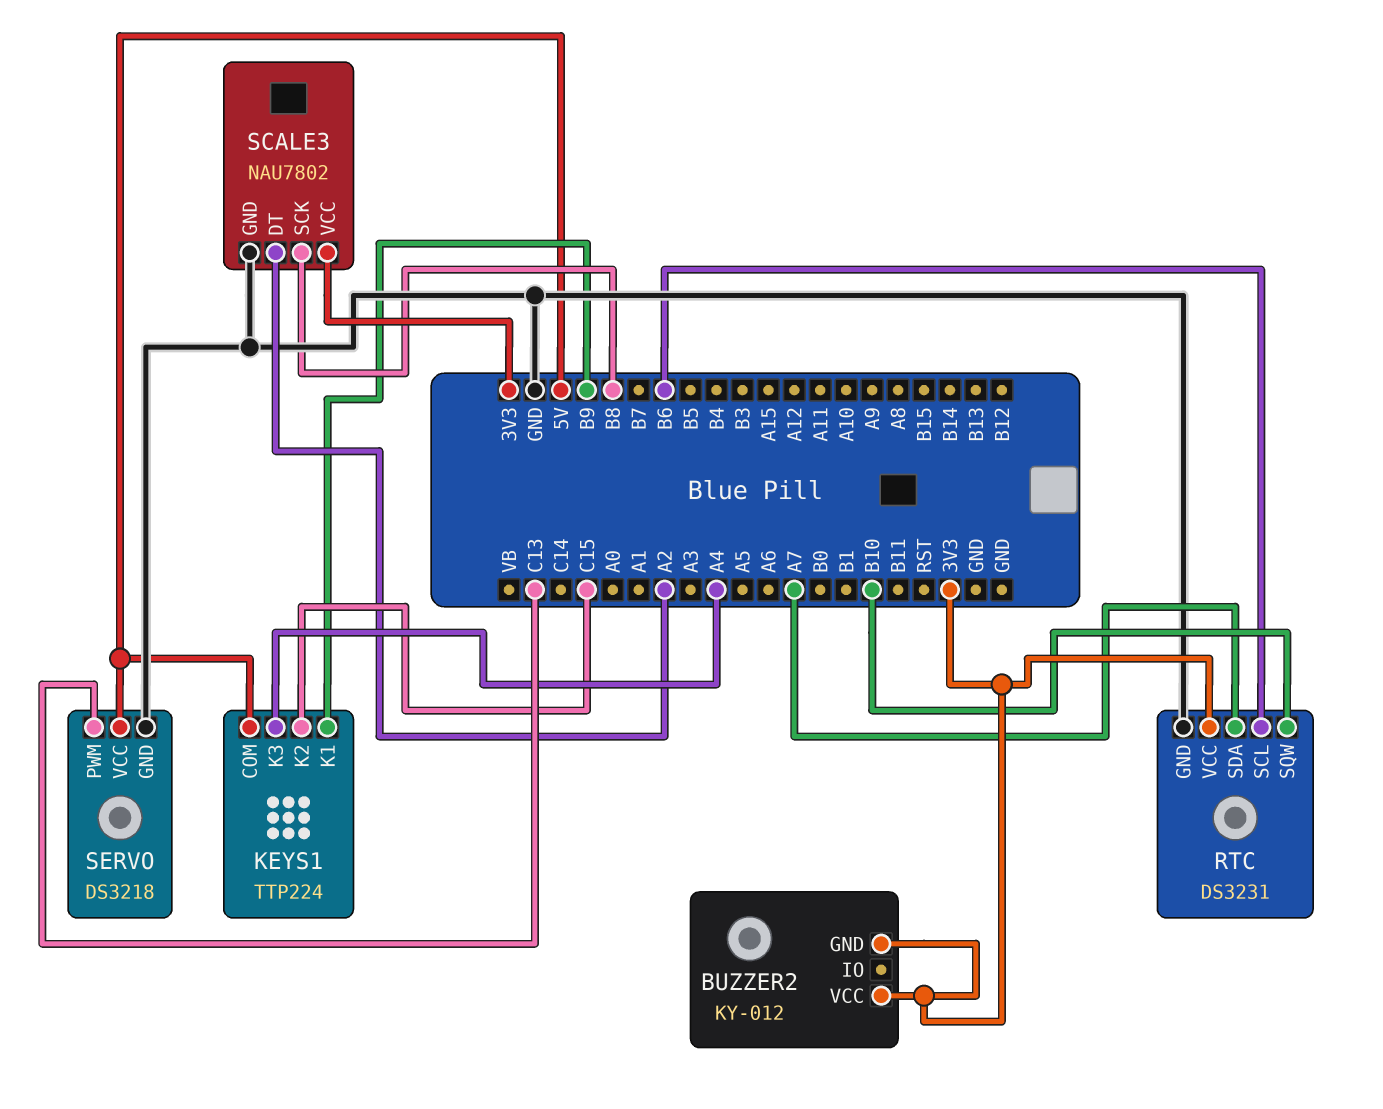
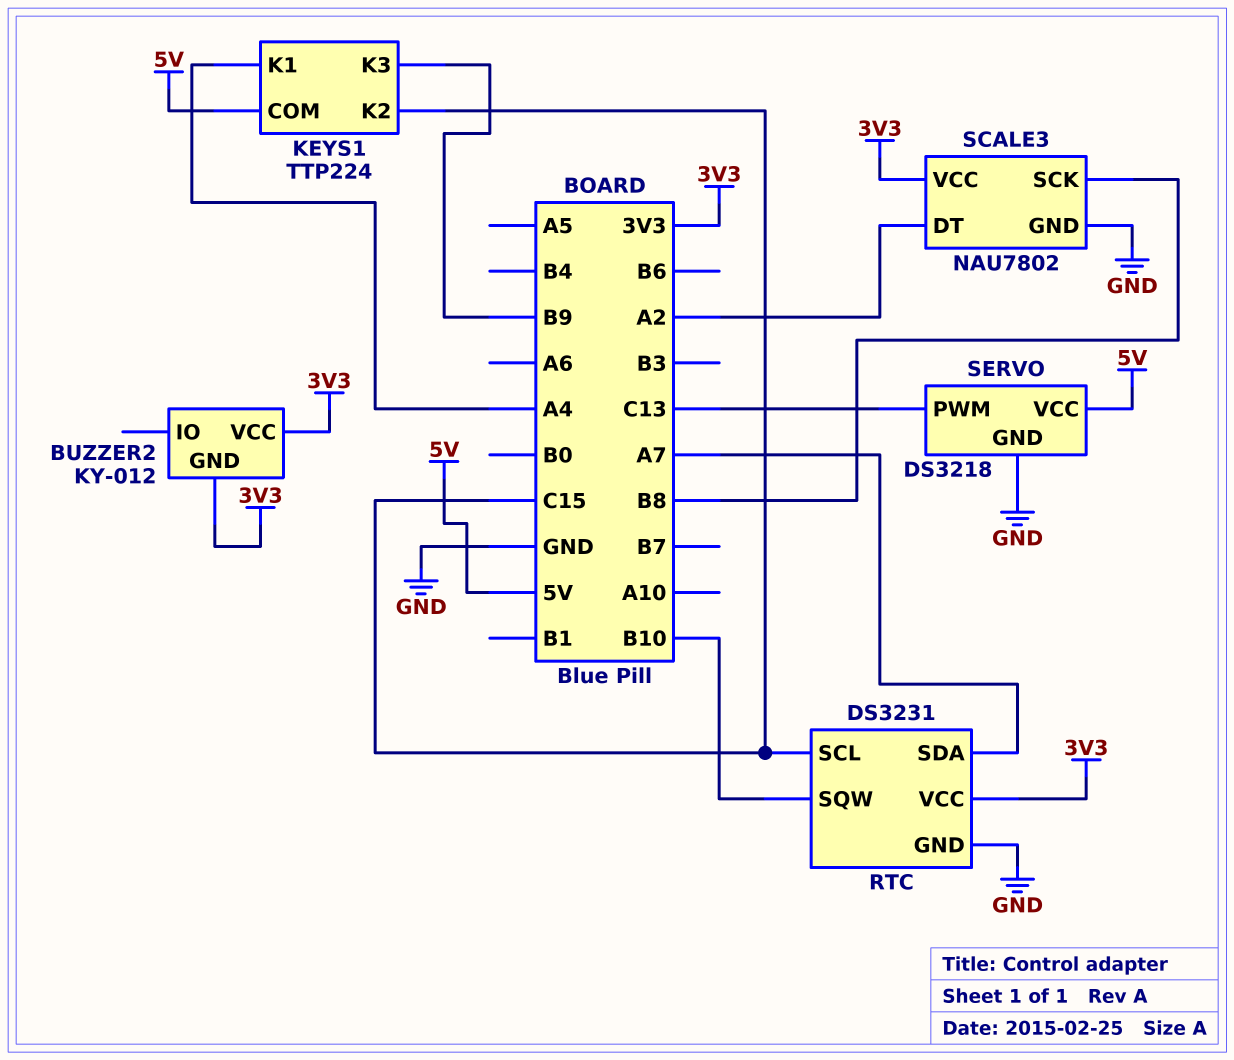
KEYS1 pin K1: B9 -> A4
KEYS1 pin K3: A4 -> B9
RTC pin SCL: B6 -> C15

